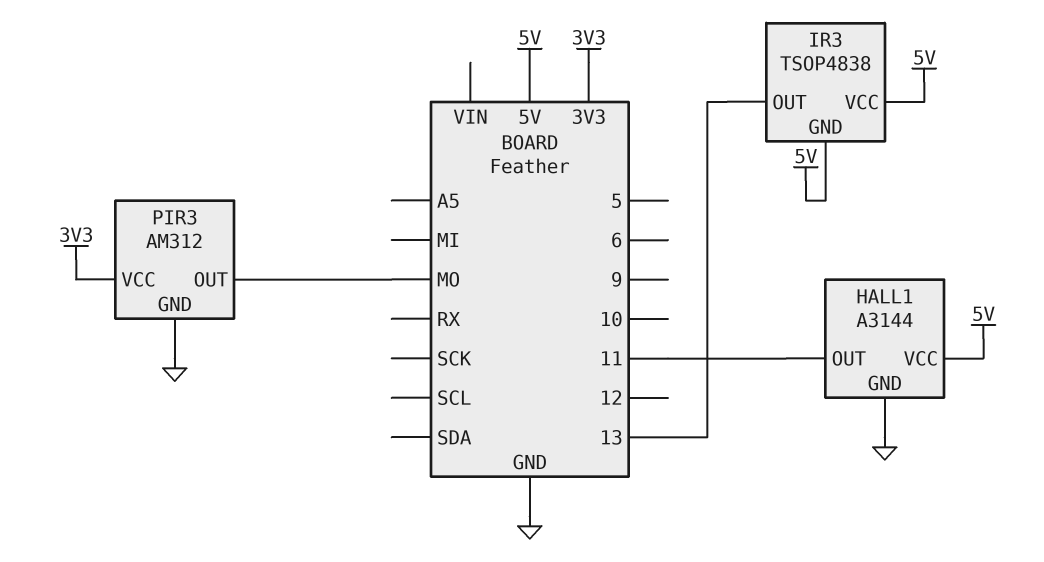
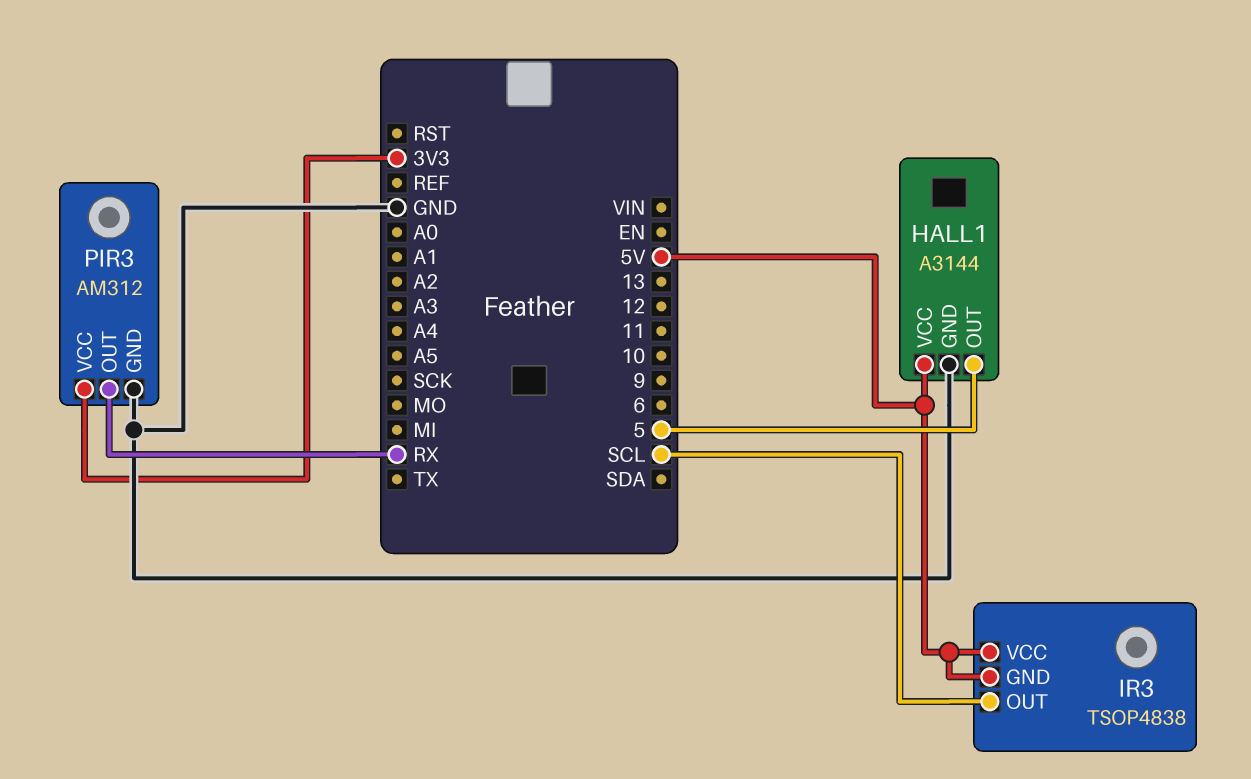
HALL1 pin OUT: 11 -> 5
IR3 pin OUT: 13 -> SCL
PIR3 pin OUT: MO -> RX

